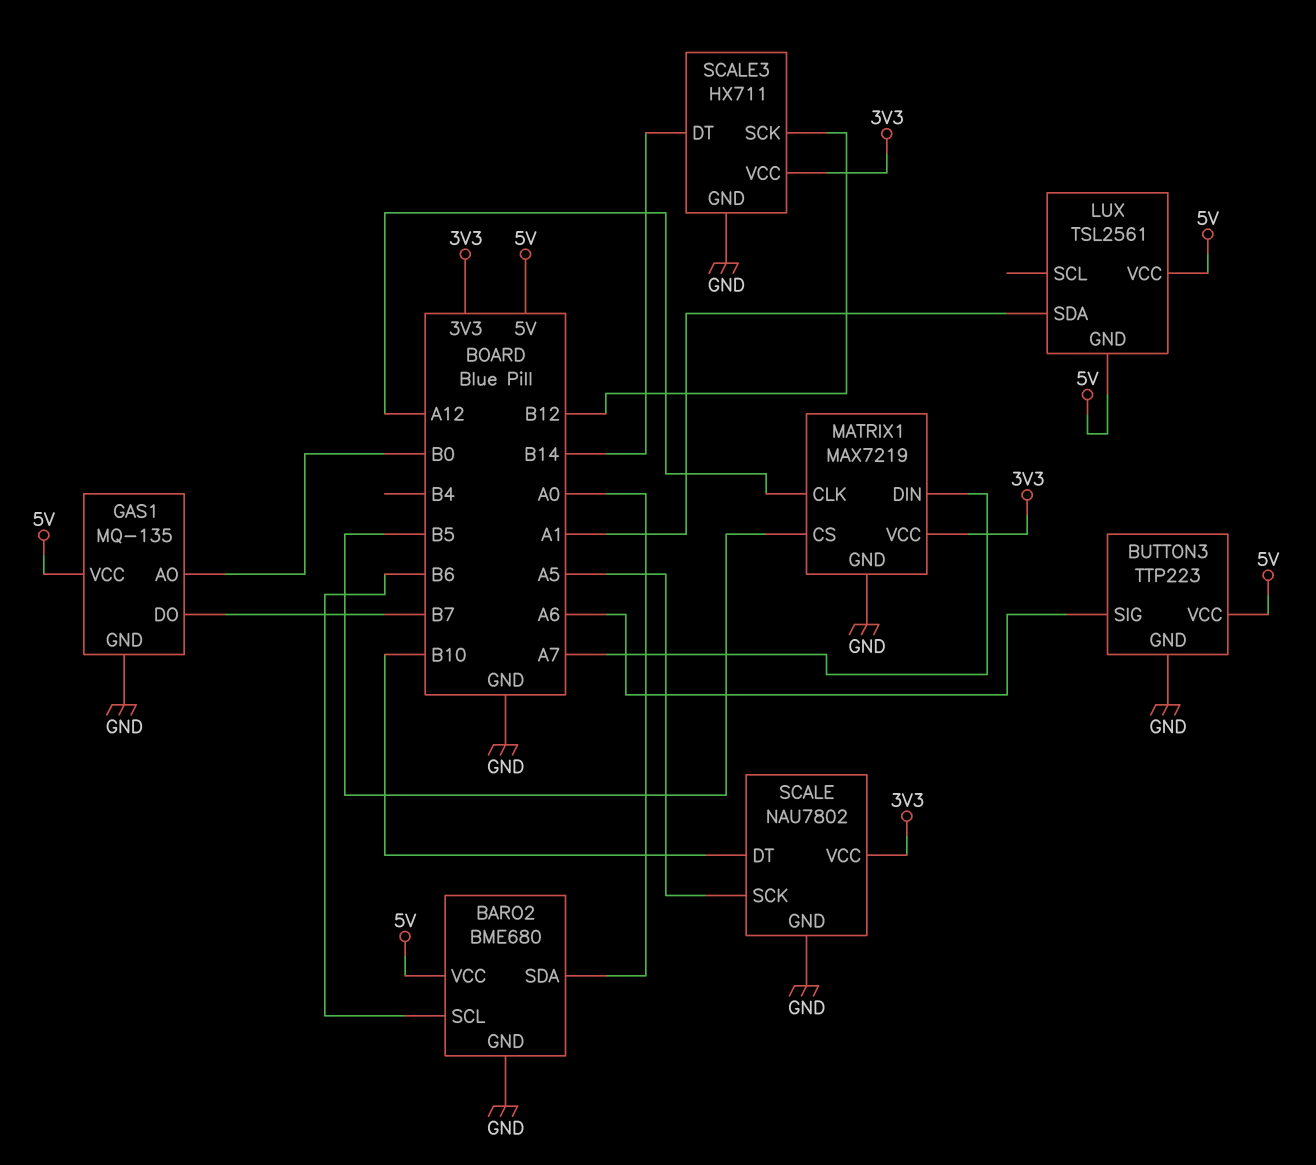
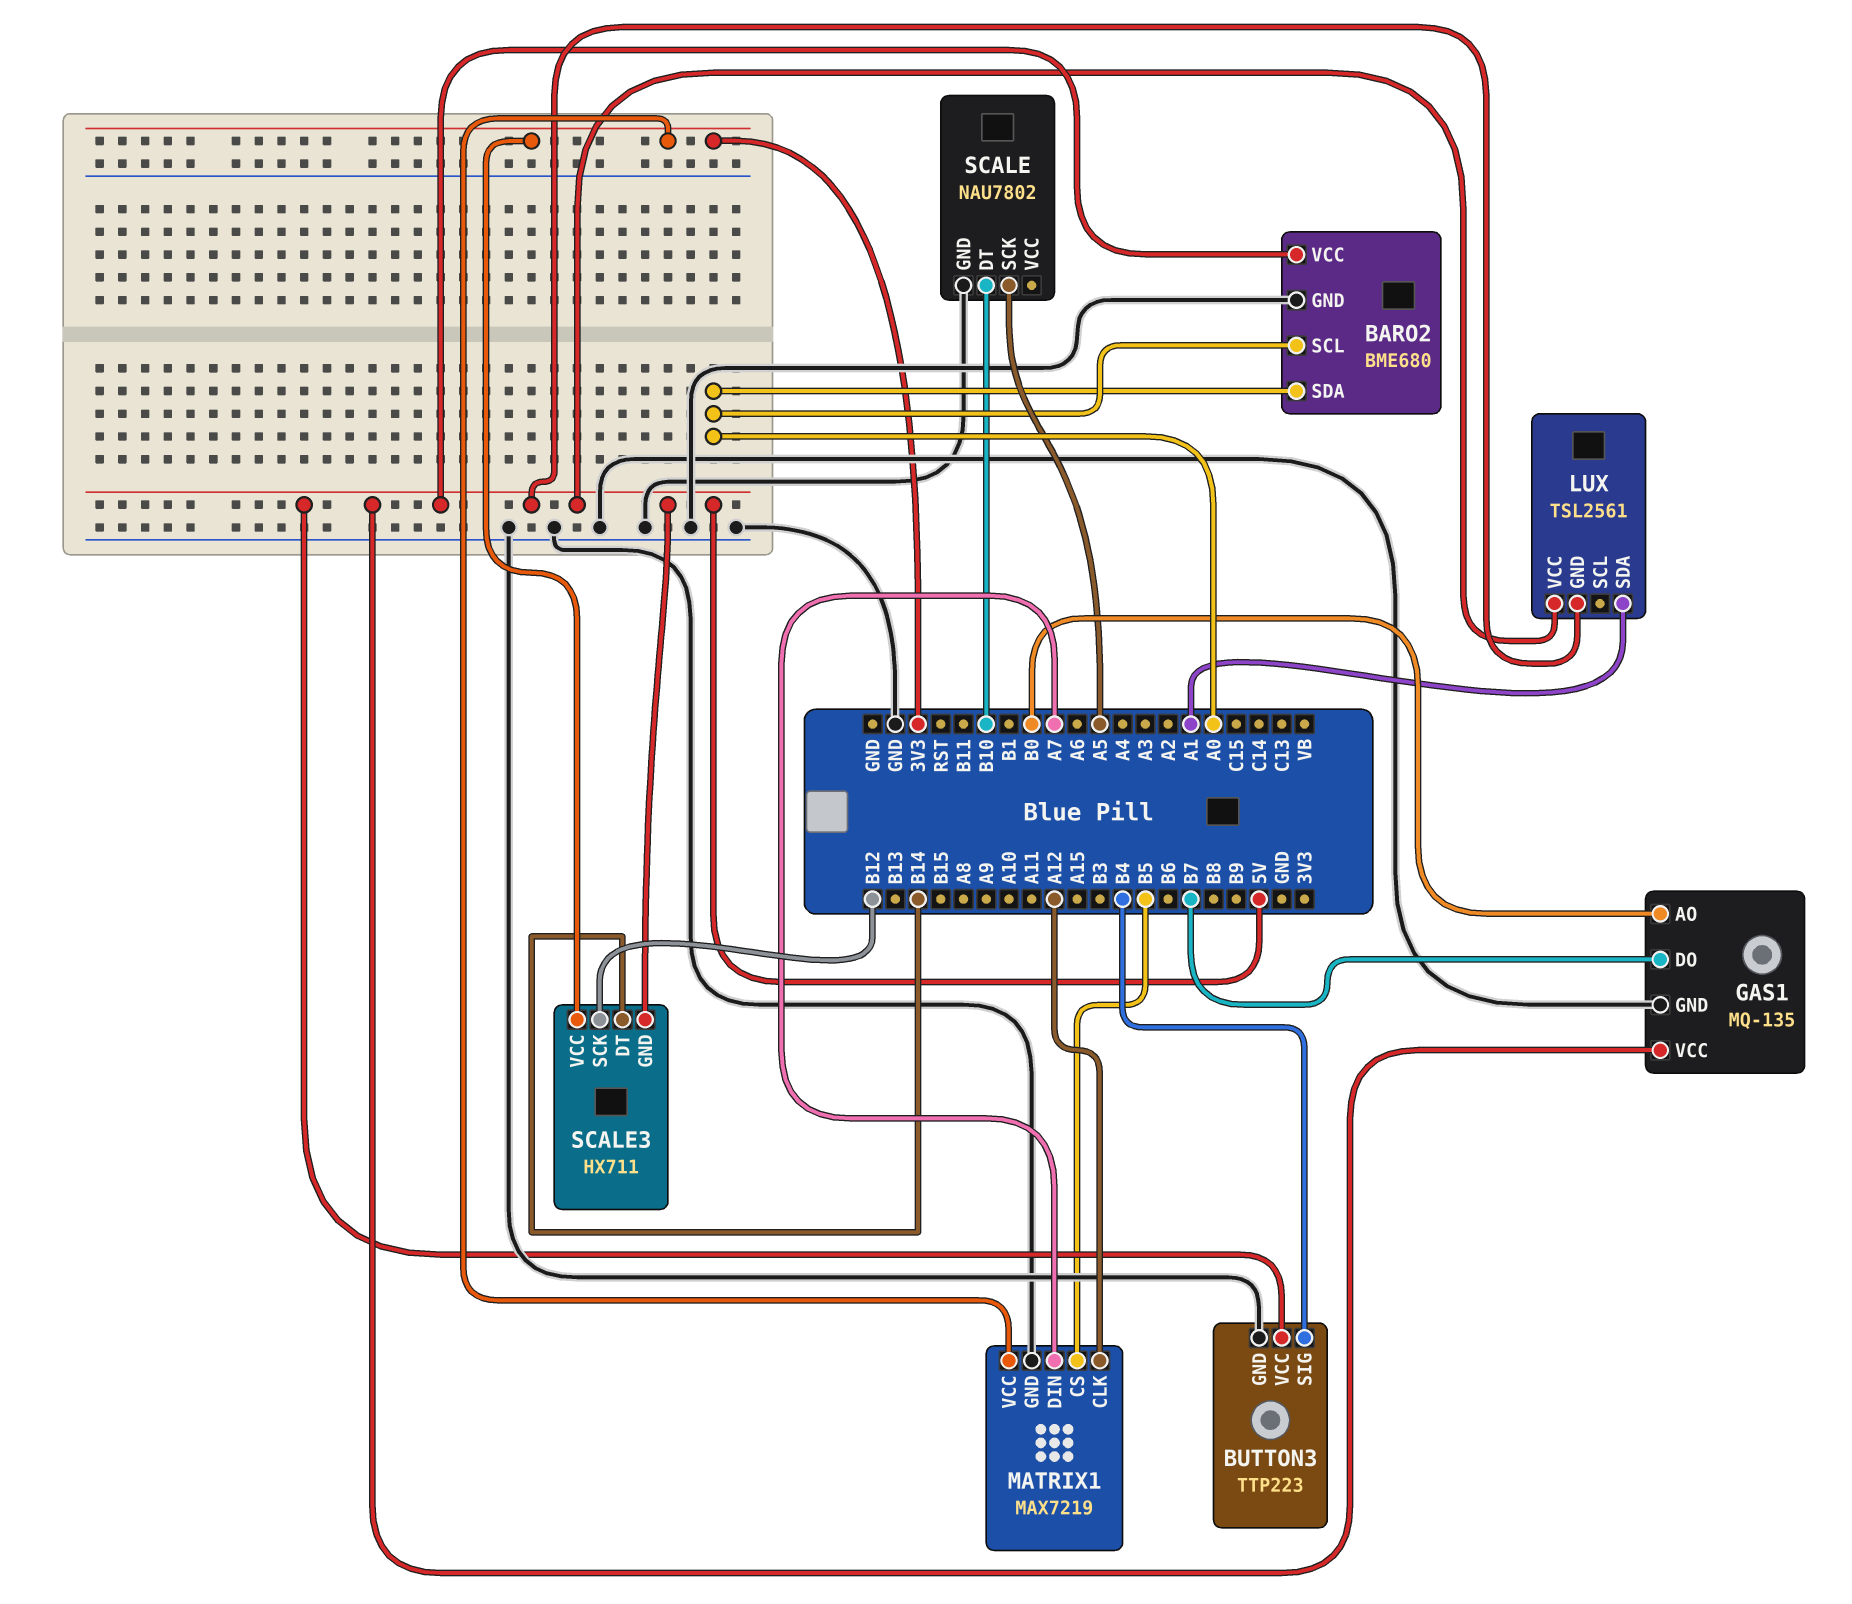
BARO2 pin SCL: B6 -> A0
BUTTON3 pin SIG: A6 -> B4
SCALE pin VCC: 3V3 -> none
SCALE3 pin GND: GND -> 5V

